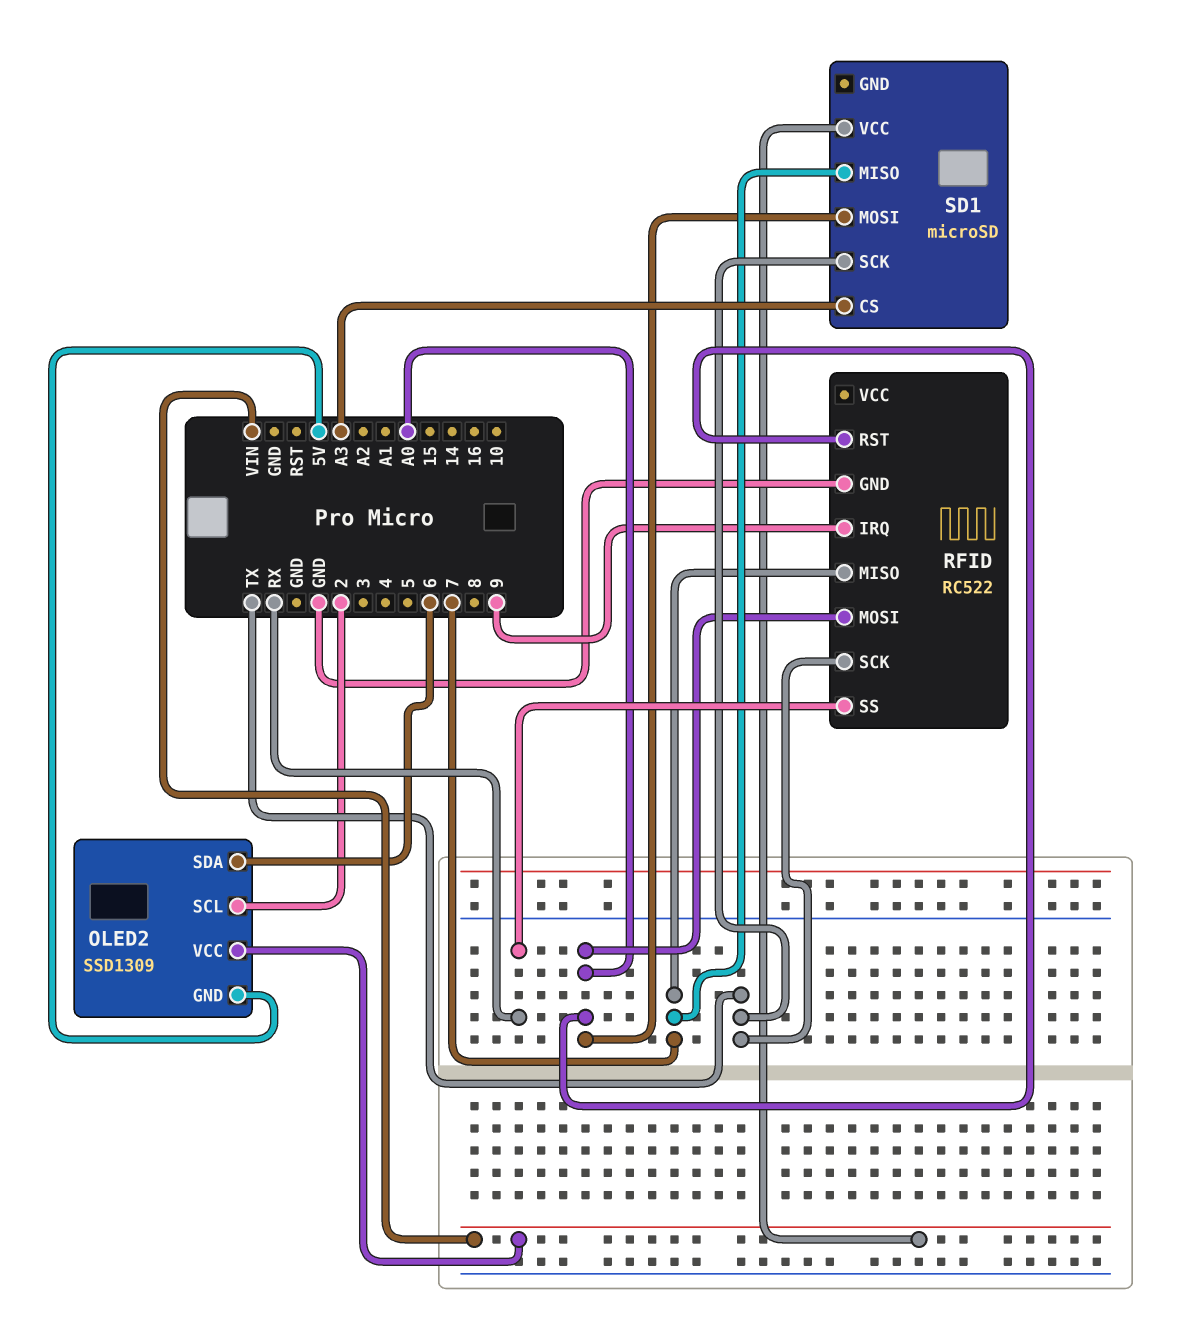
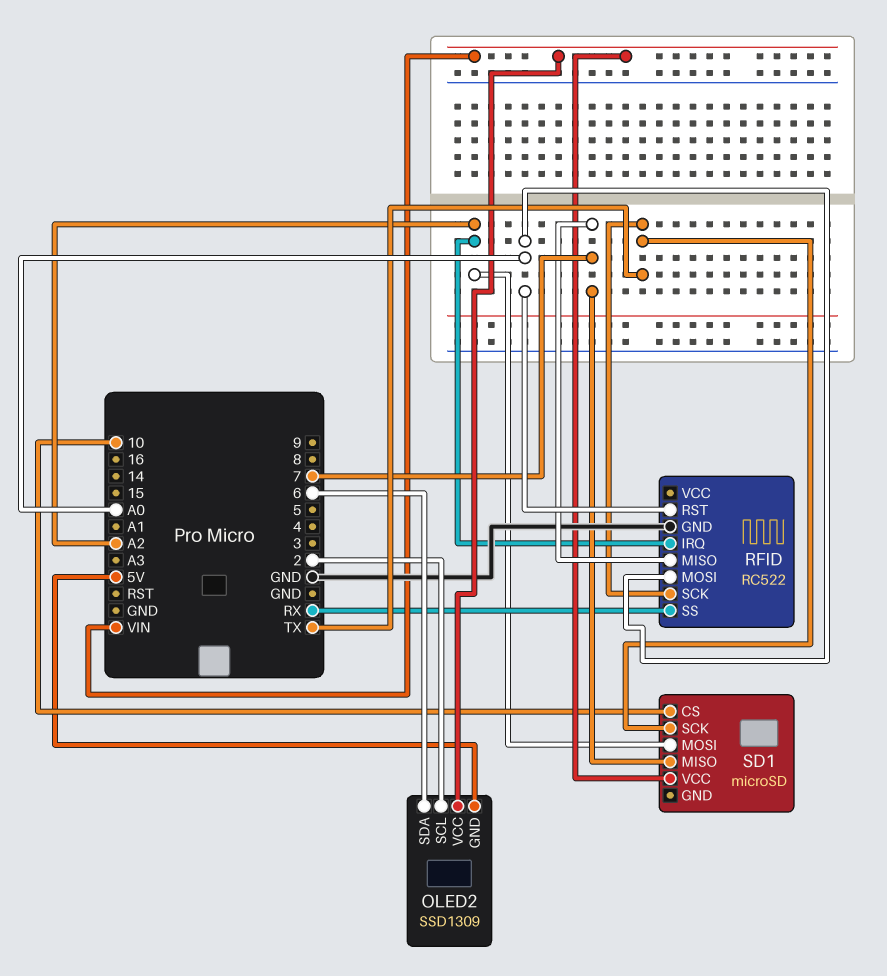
RFID pin IRQ: 9 -> A2
SD1 pin CS: A3 -> 10
SD1 pin MOSI: A0 -> A2

